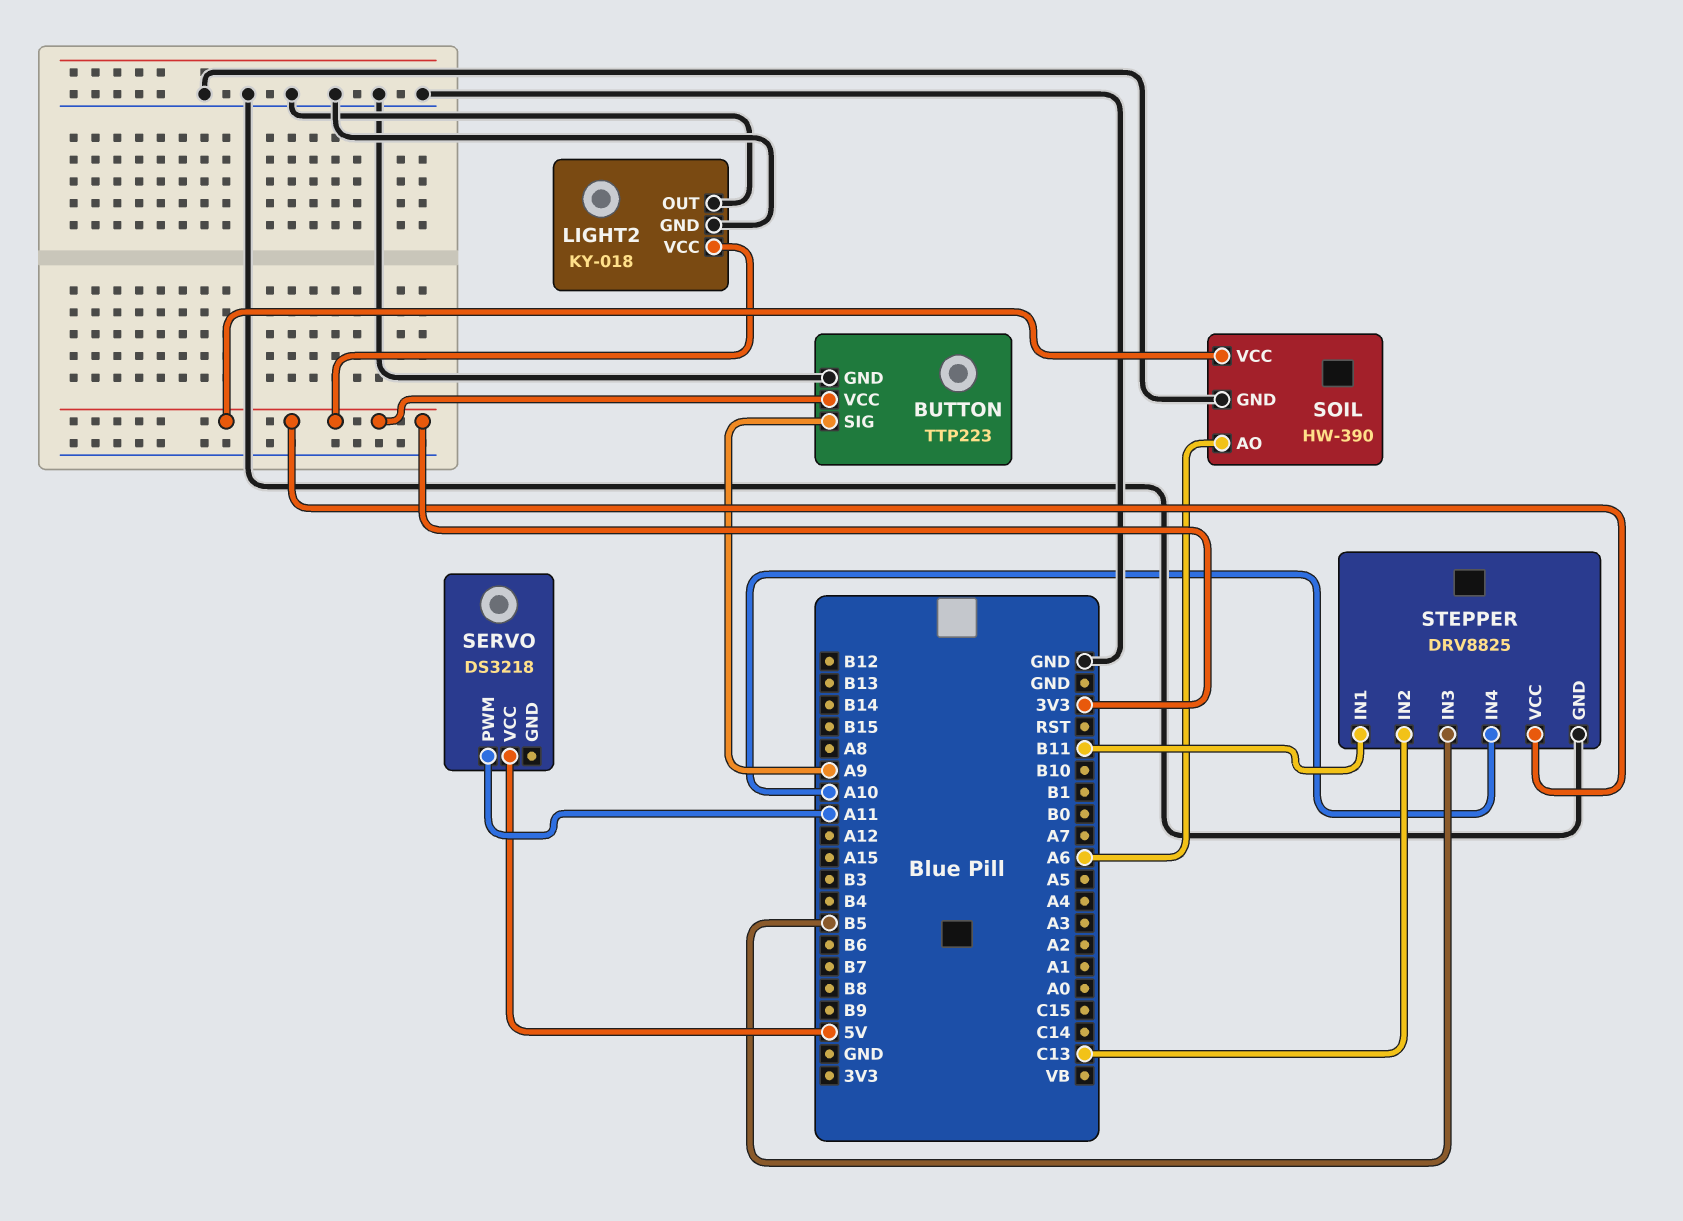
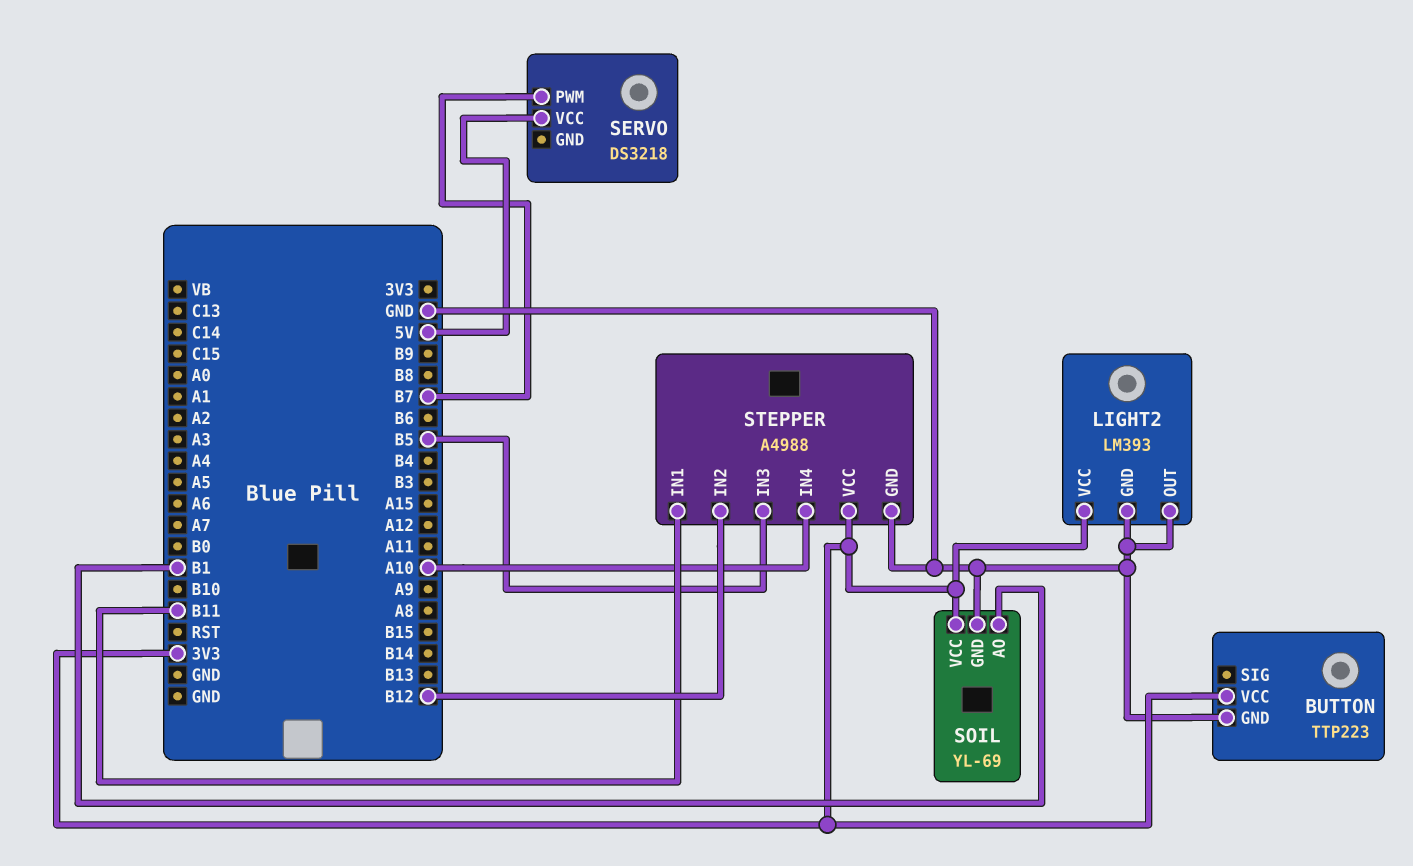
BUTTON pin SIG: A9 -> none
LIGHT2: KY-018 -> LM393
SERVO pin PWM: A11 -> B7
SOIL: HW-390 -> YL-69
SOIL pin AO: A6 -> B1
STEPPER: DRV8825 -> A4988
STEPPER pin IN2: C13 -> B12

